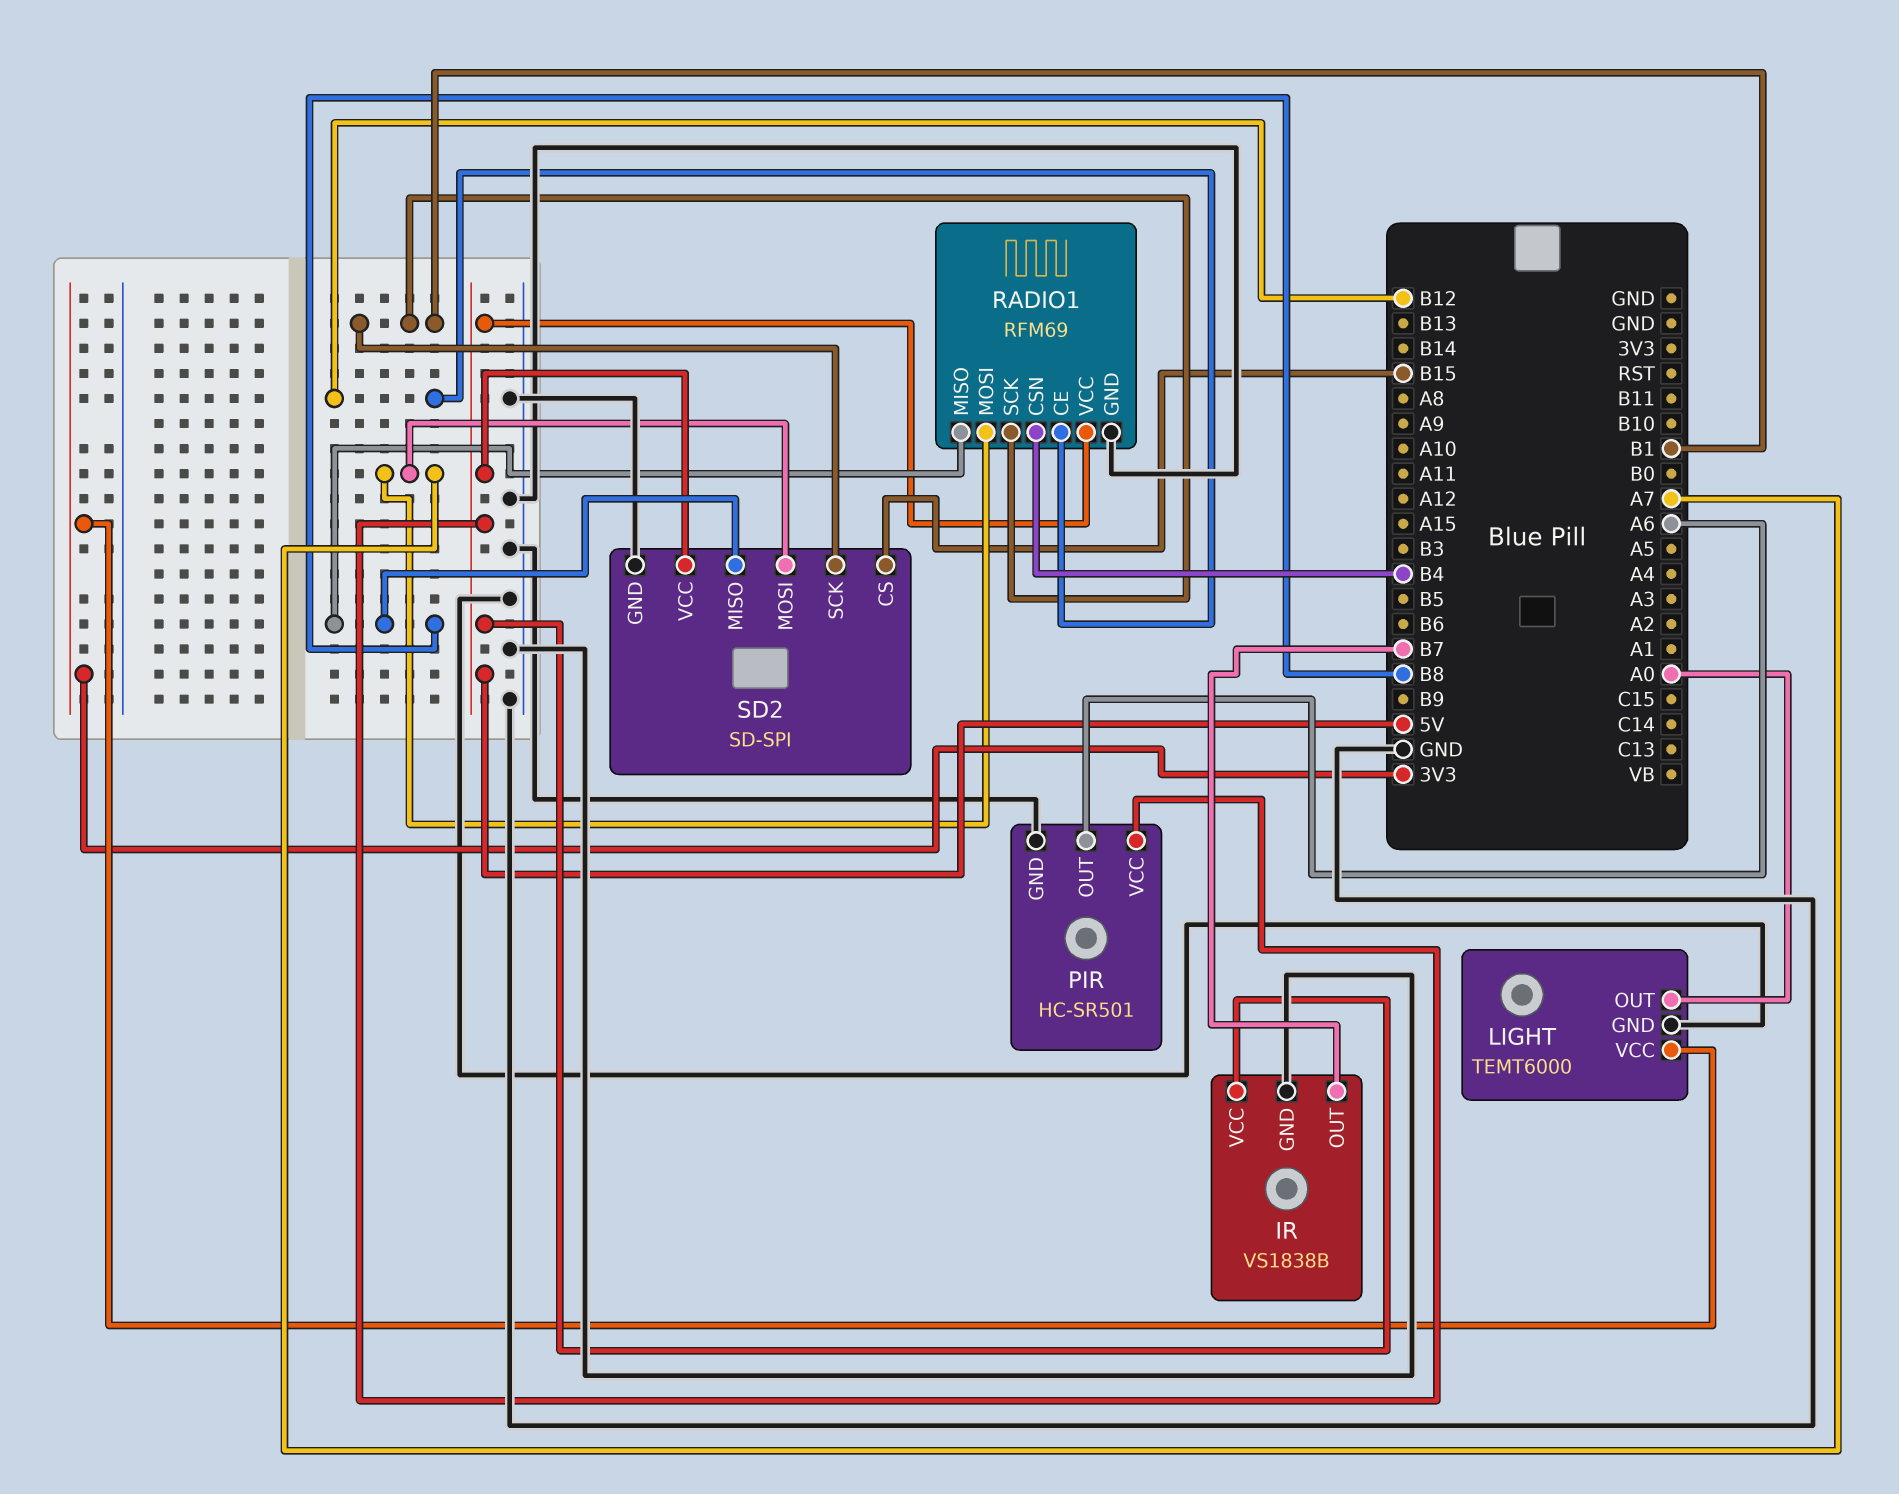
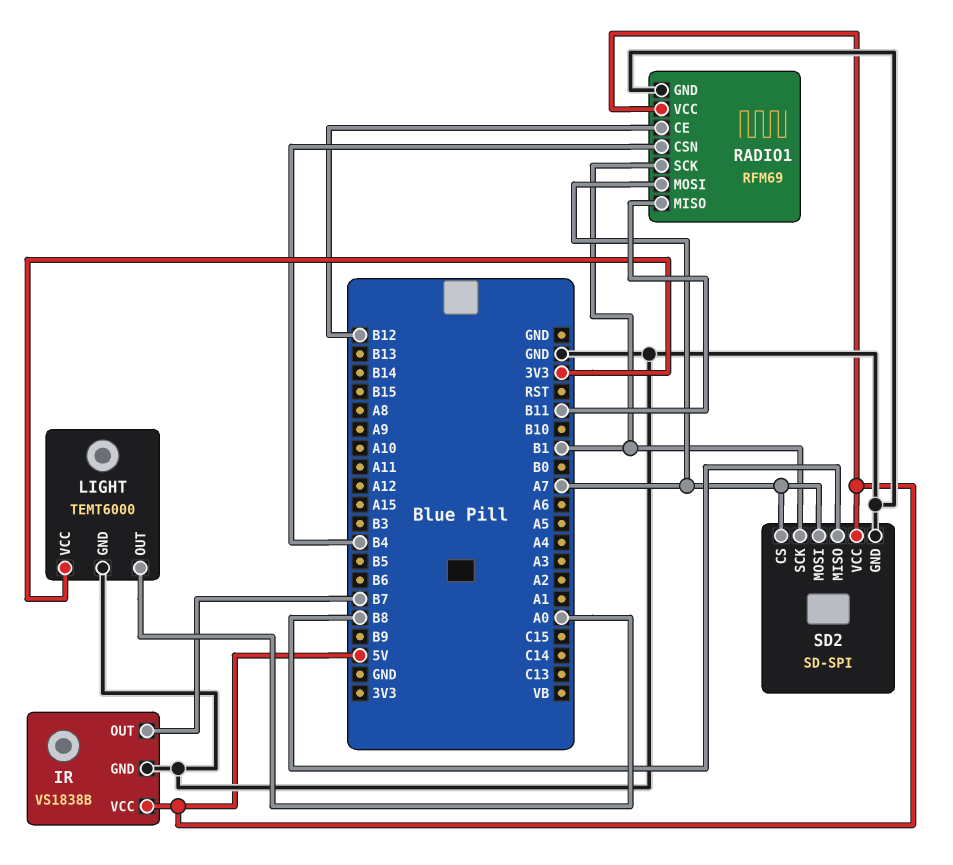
PIR: HC-SR501 -> none
PIR pin GND: GND -> none
PIR pin OUT: A6 -> none
PIR pin VCC: 5V -> none
RADIO1 pin MISO: B8 -> B11
SD2 pin CS: B15 -> A7

